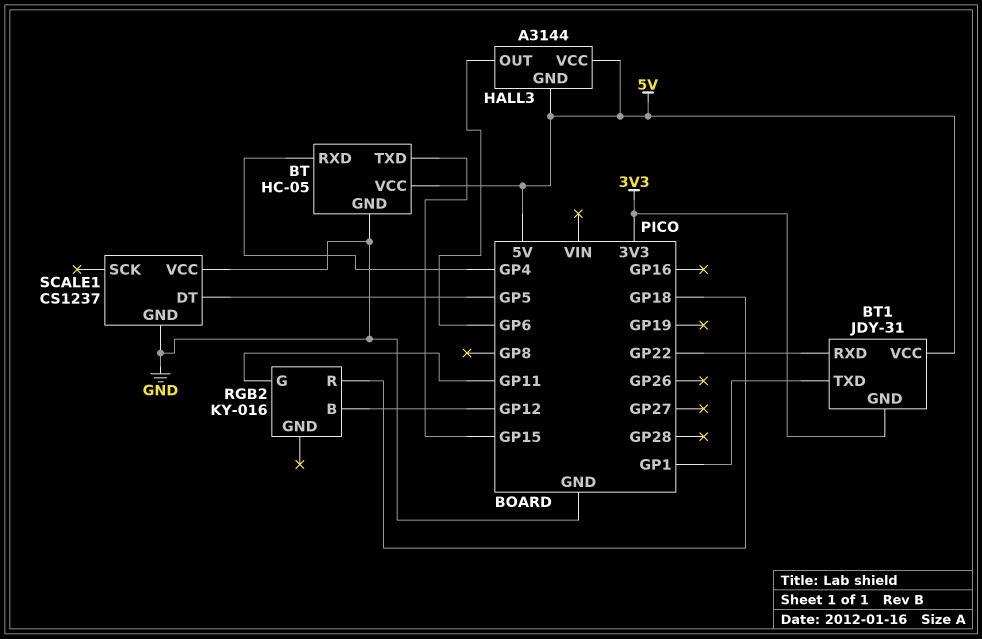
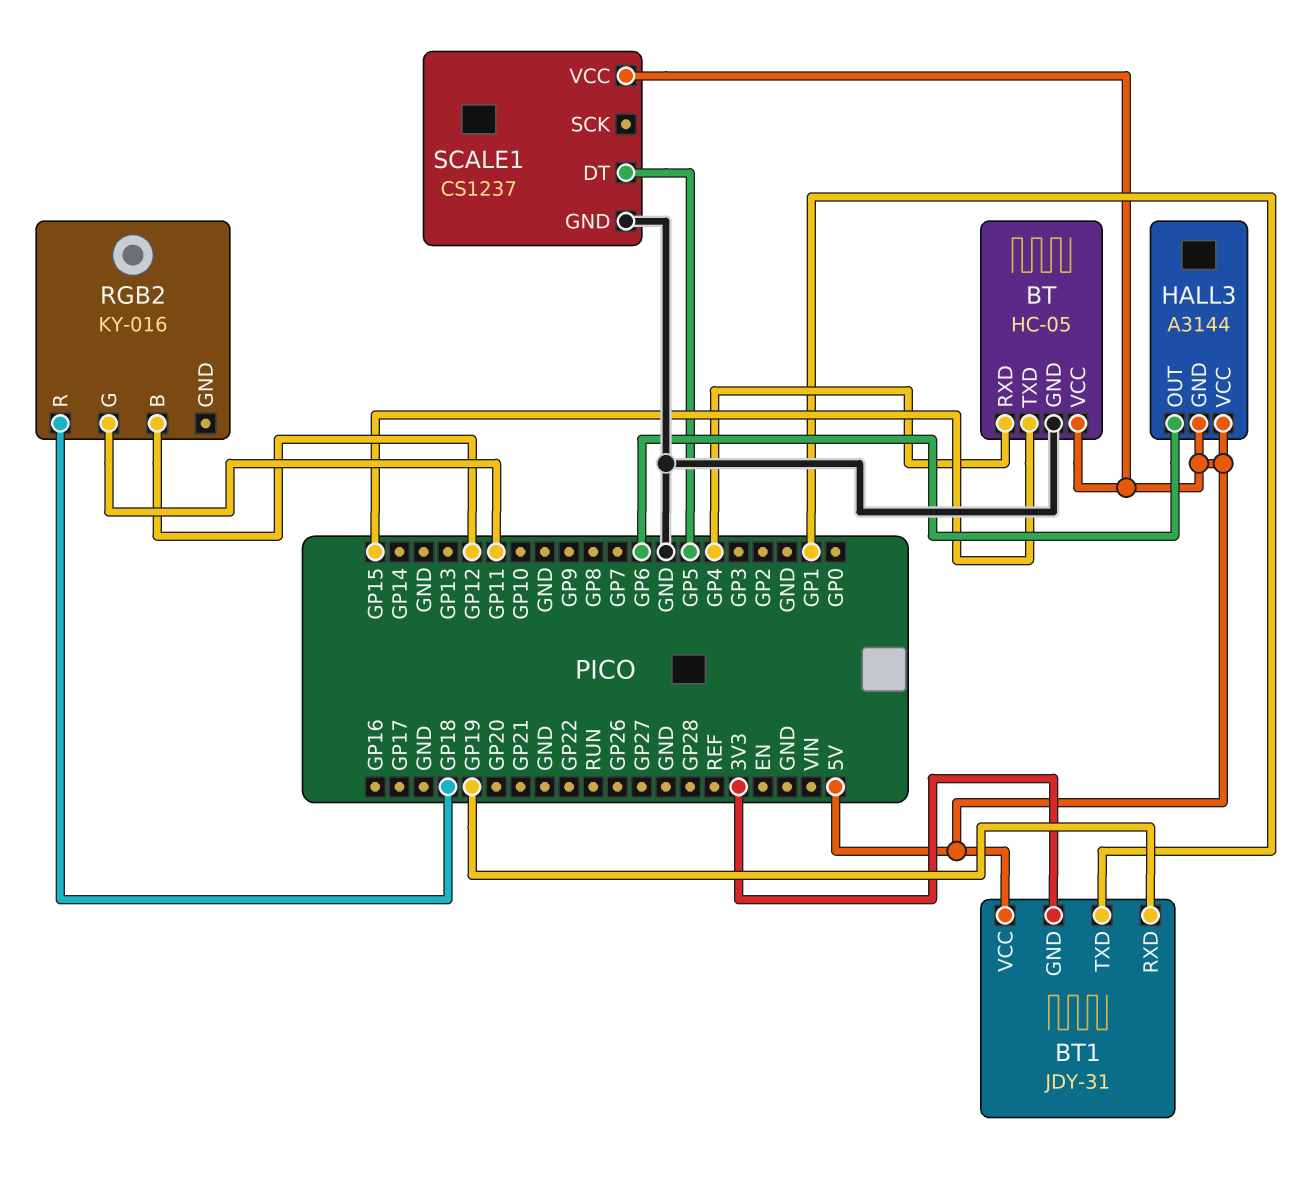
BT1 pin RXD: GP22 -> GP19
SCALE1 pin VCC: GND -> 5V

